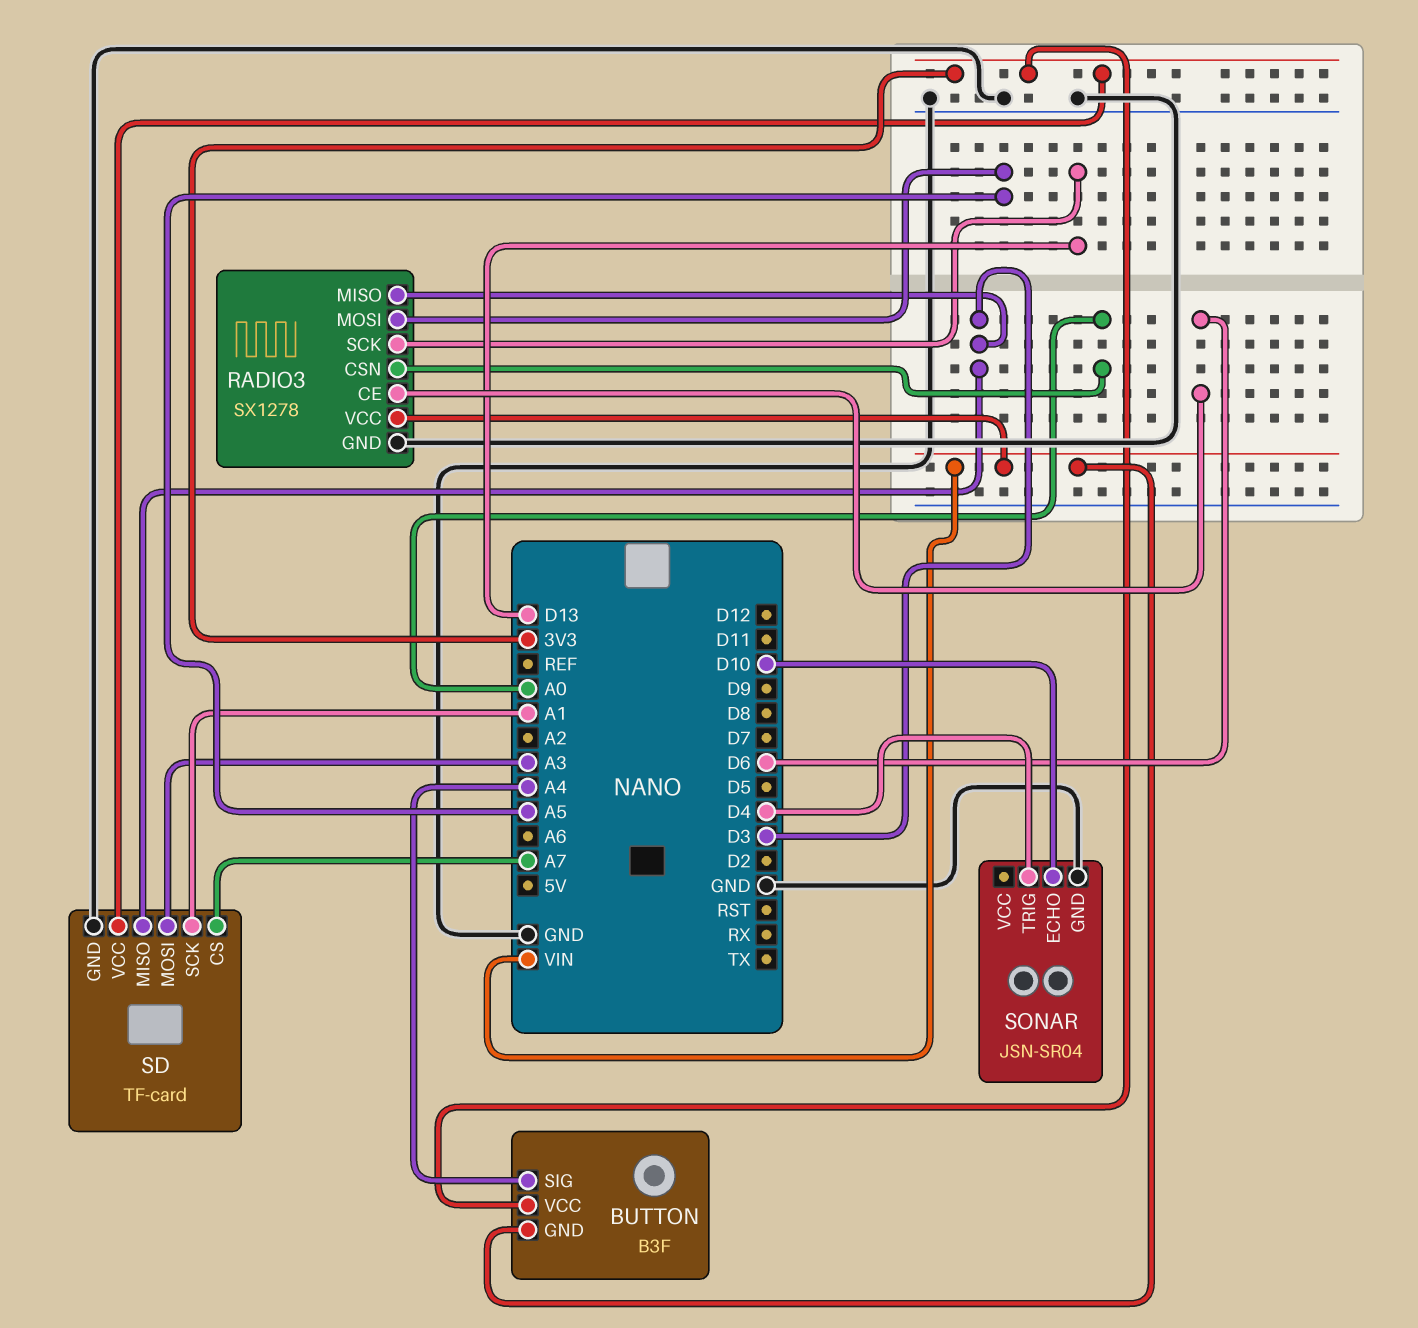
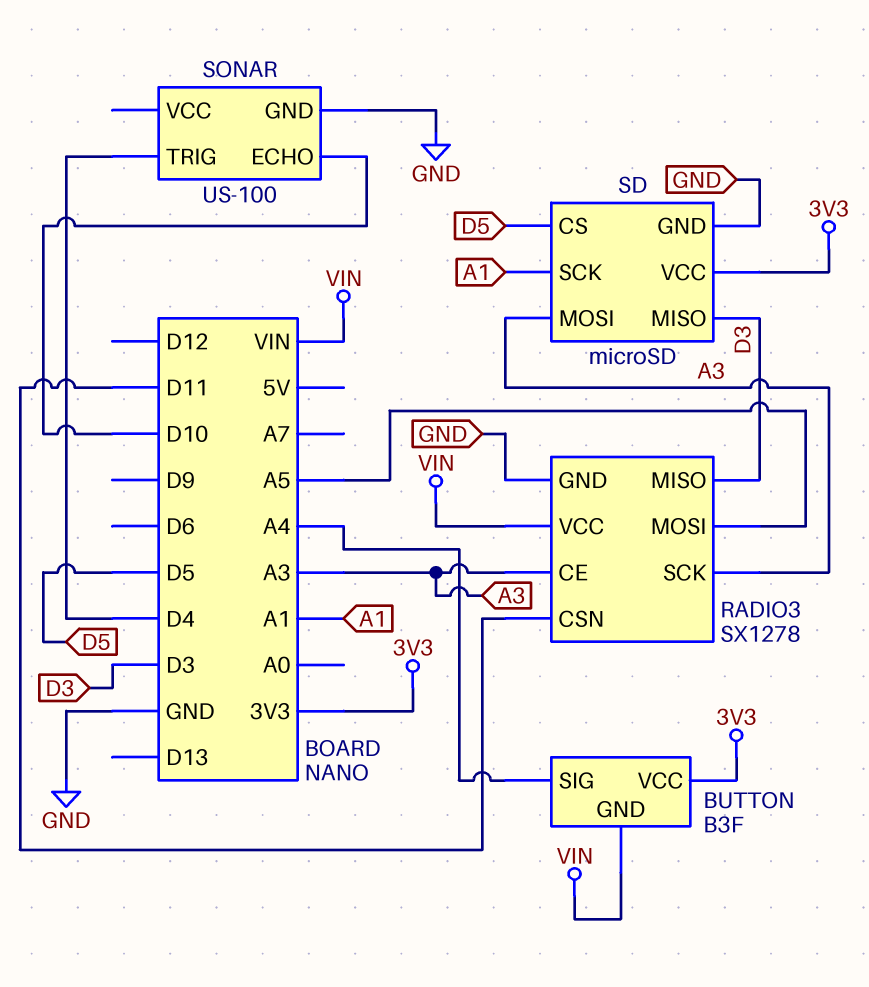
RADIO3 pin CE: D6 -> A3
RADIO3 pin CSN: A0 -> D11
RADIO3 pin SCK: D13 -> A3
SD: TF-card -> microSD
SD pin CS: A7 -> D5
SONAR: JSN-SR04 -> US-100

